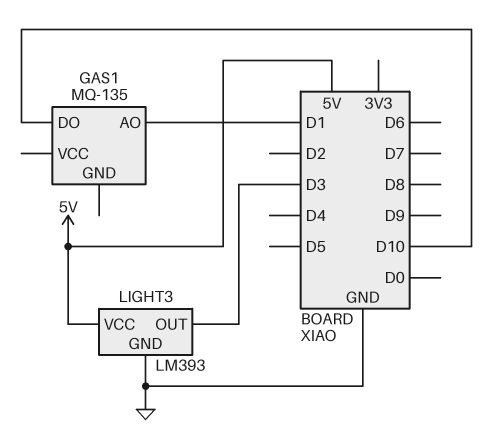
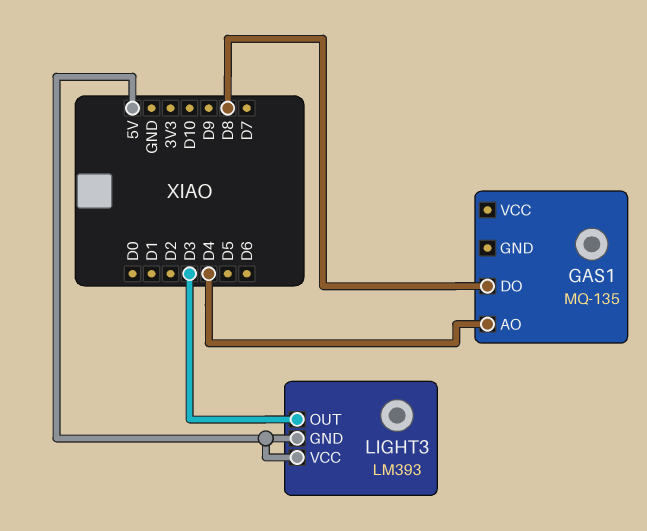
GAS1 pin AO: D1 -> D4
GAS1 pin DO: D10 -> D8
LIGHT3 pin GND: GND -> 5V

